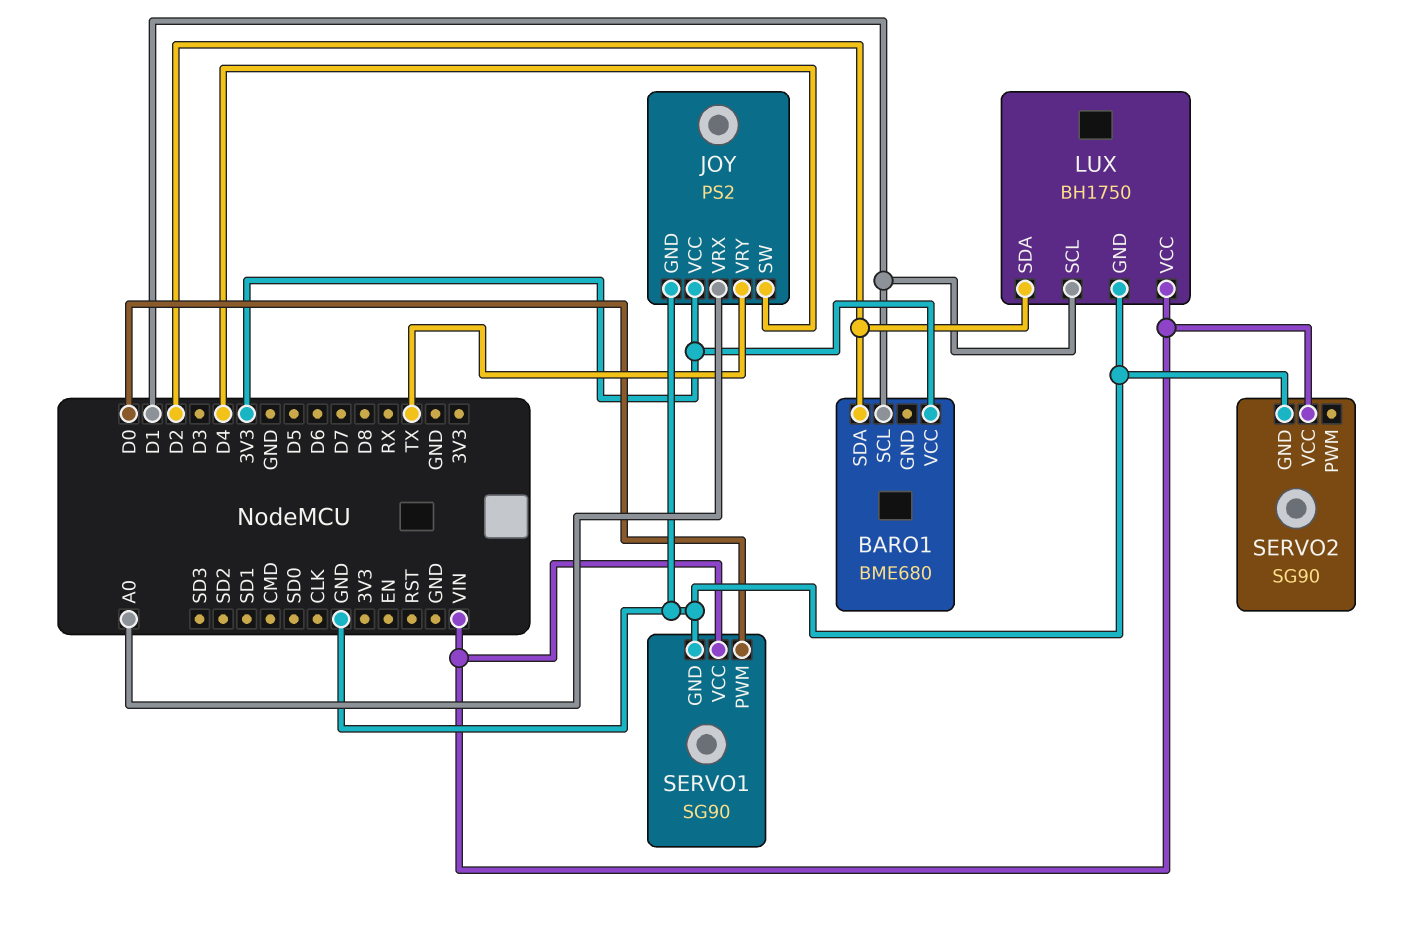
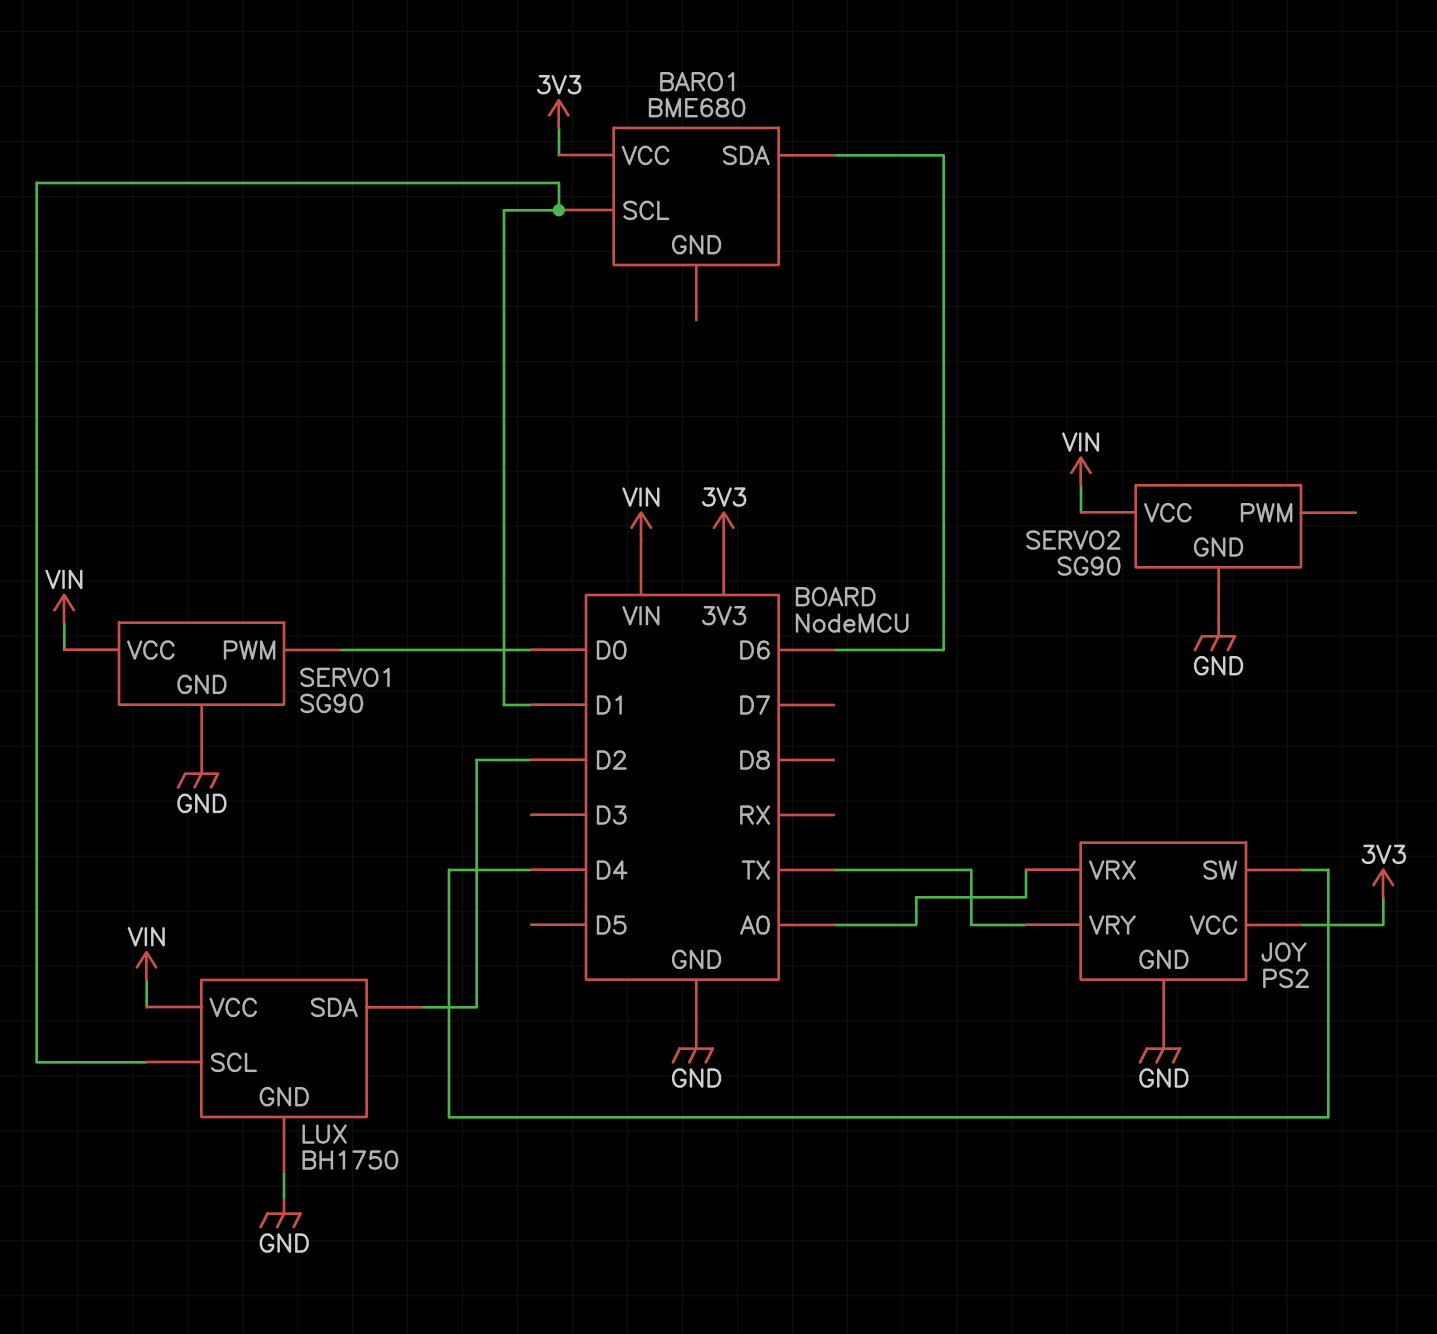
BARO1 pin SDA: D2 -> D6

